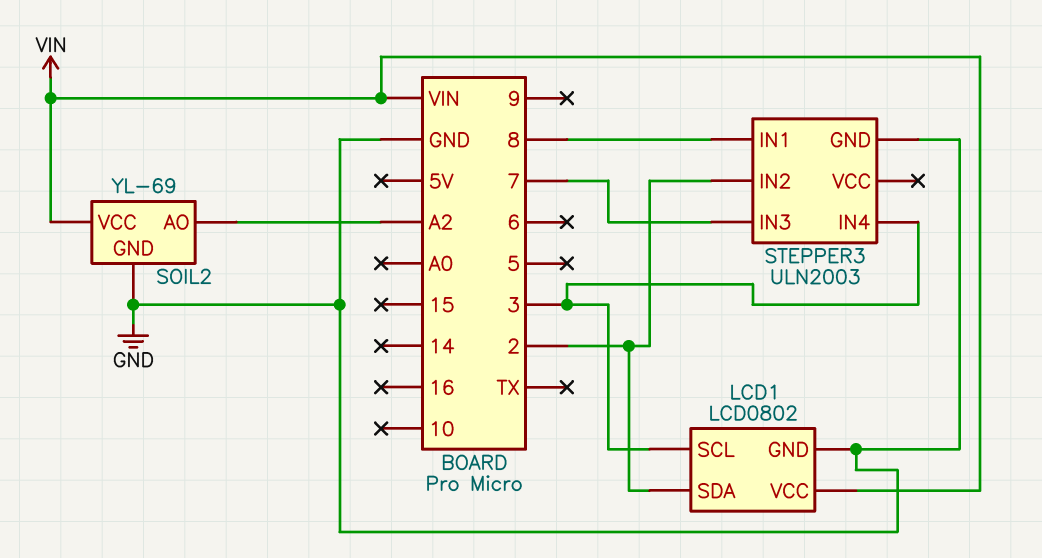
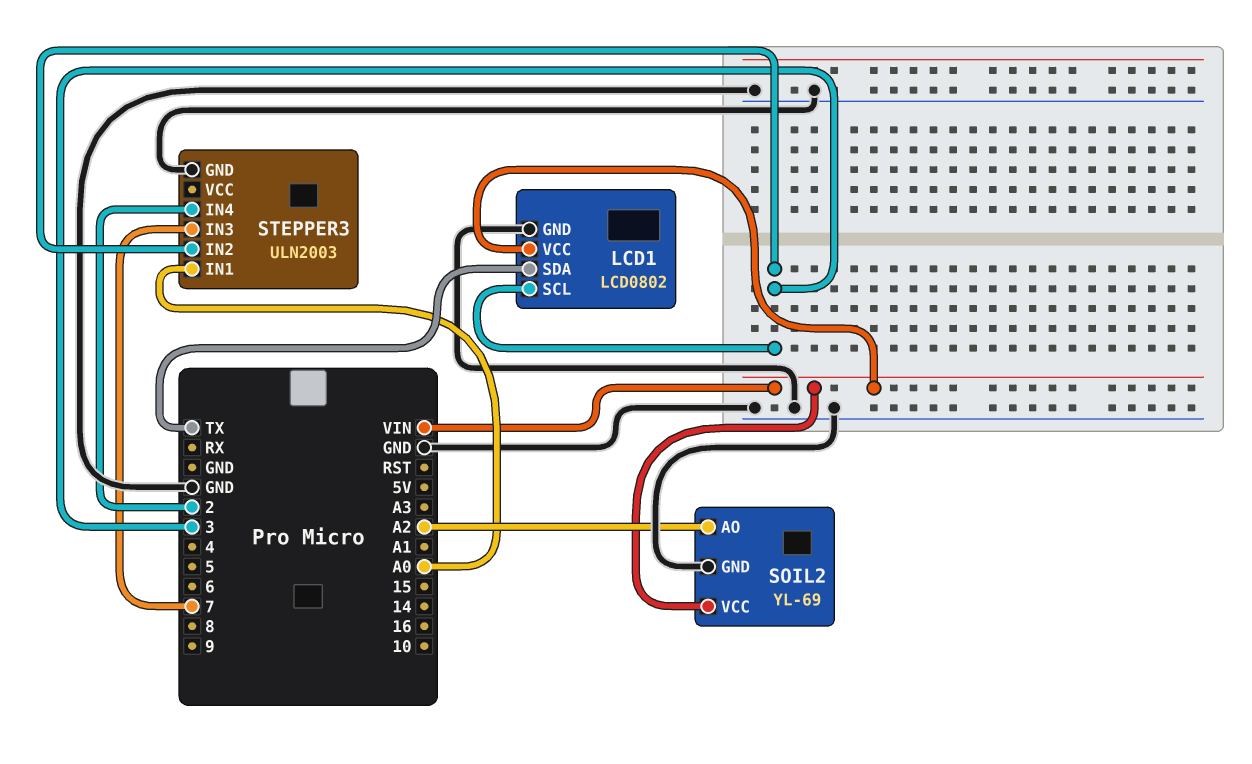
LCD1 pin SDA: 2 -> TX
STEPPER3 pin IN1: 8 -> A0
STEPPER3 pin IN2: 2 -> 3
STEPPER3 pin IN4: 3 -> 2

